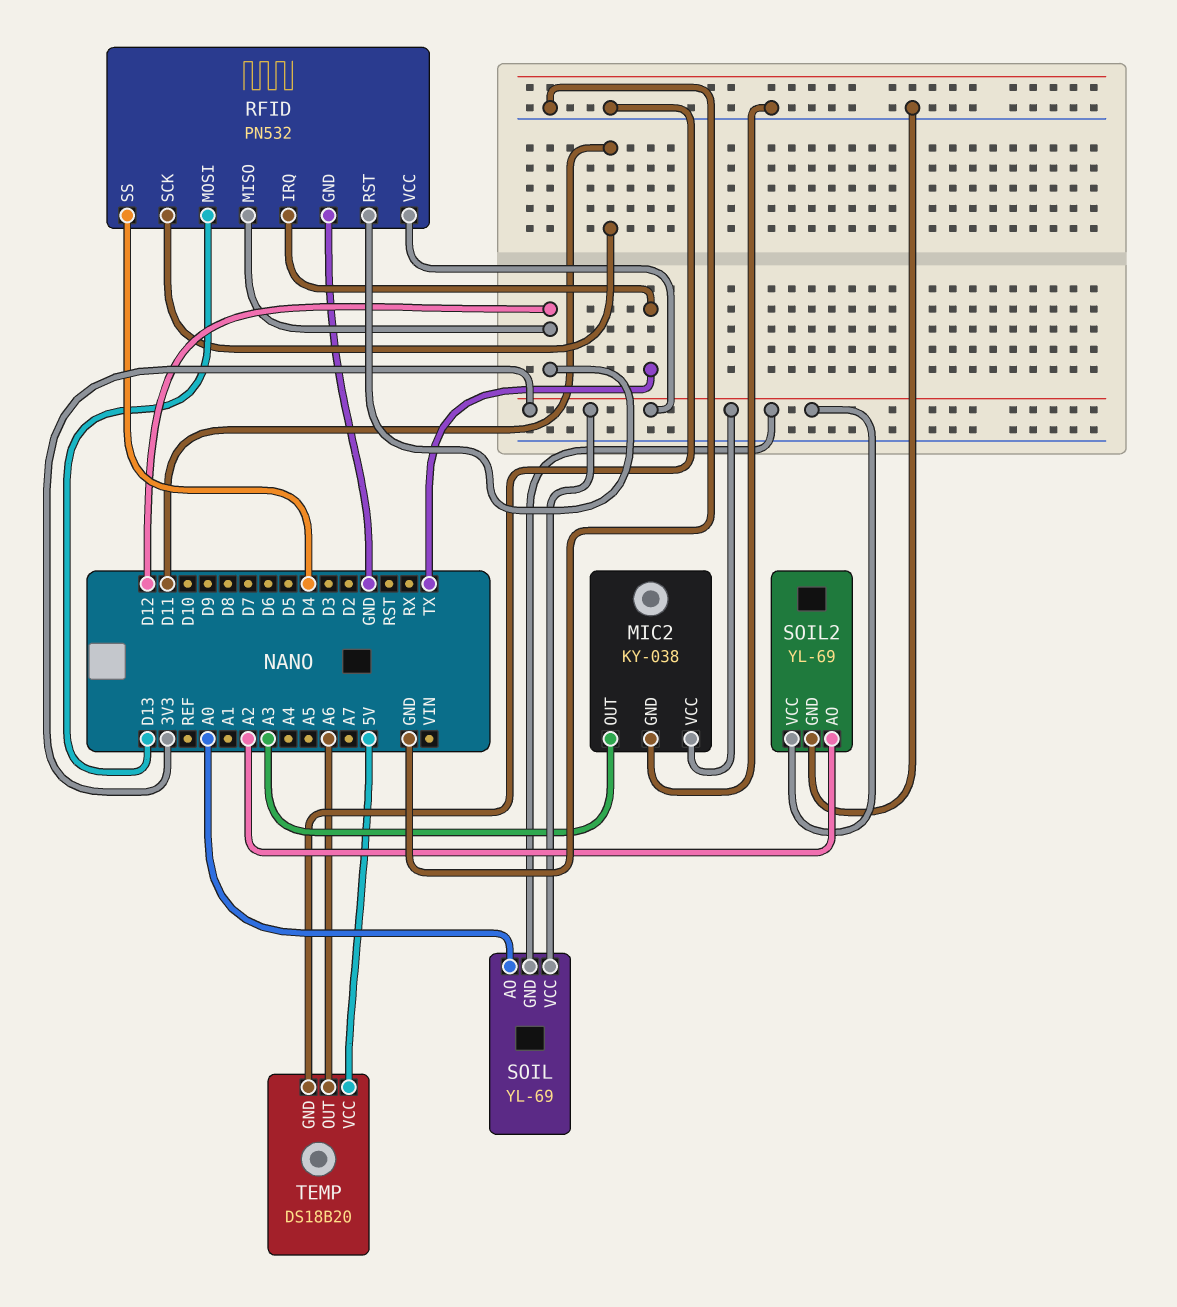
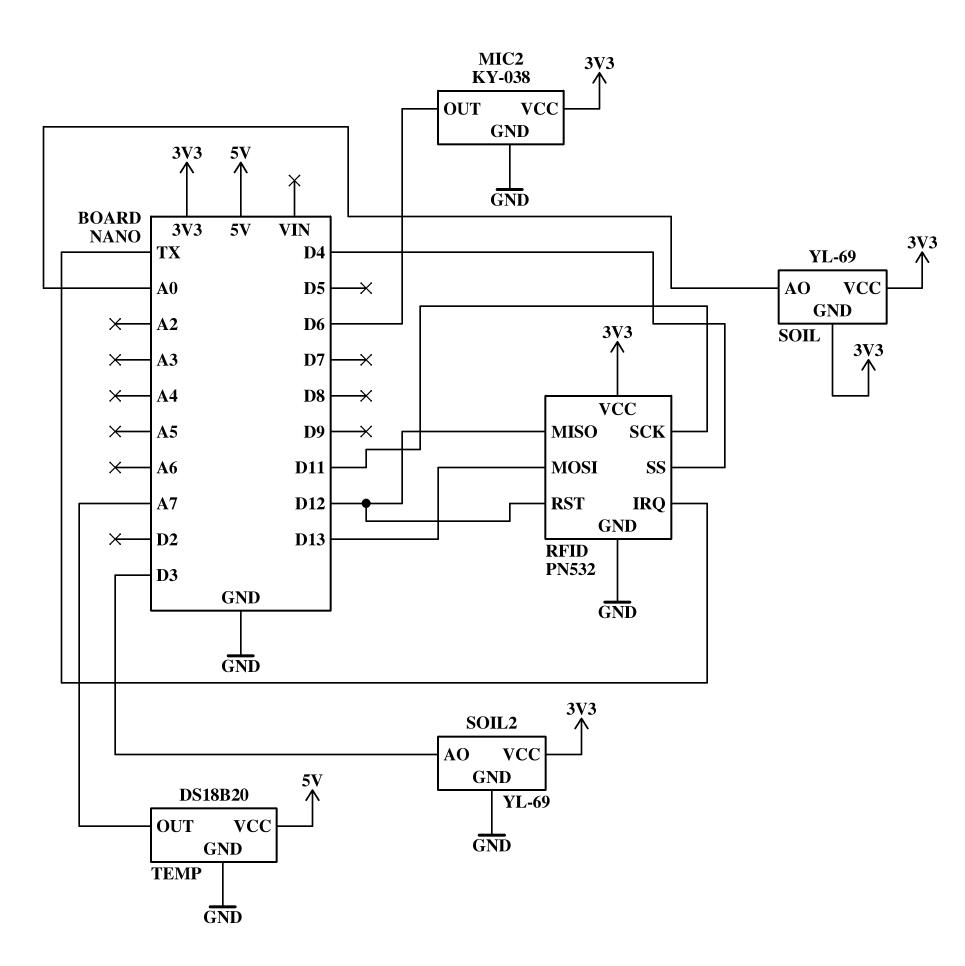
MIC2 pin OUT: A3 -> D6
SOIL2 pin AO: A2 -> D3
TEMP pin OUT: A6 -> A7

